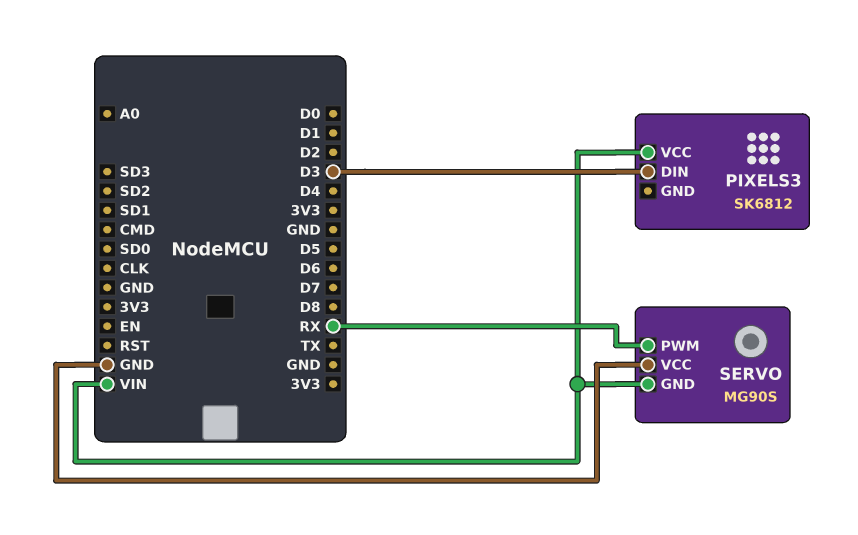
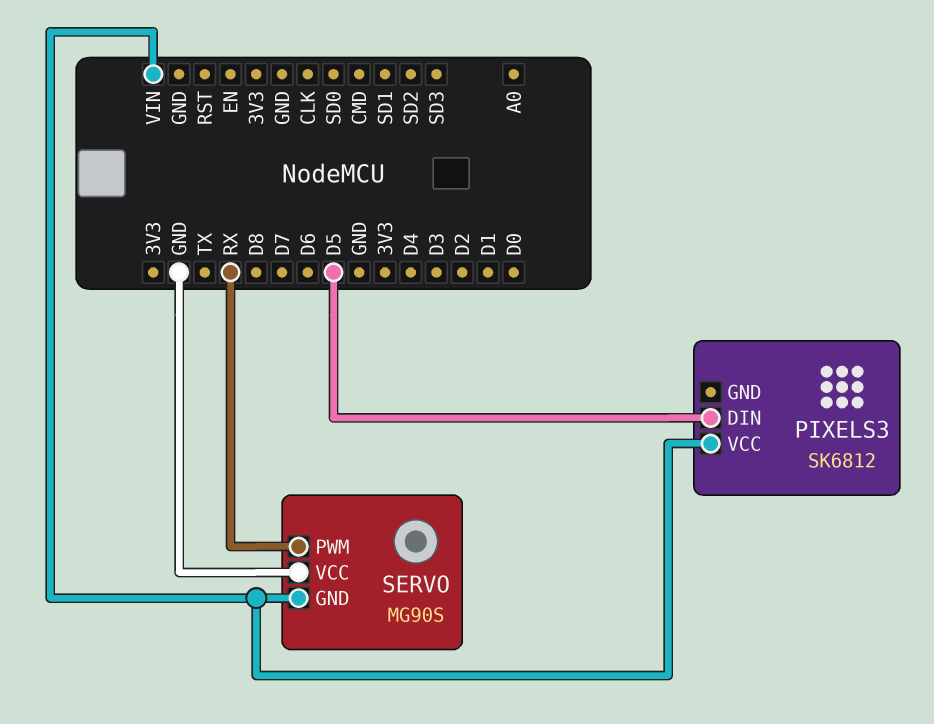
PIXELS3 pin DIN: D3 -> D5

